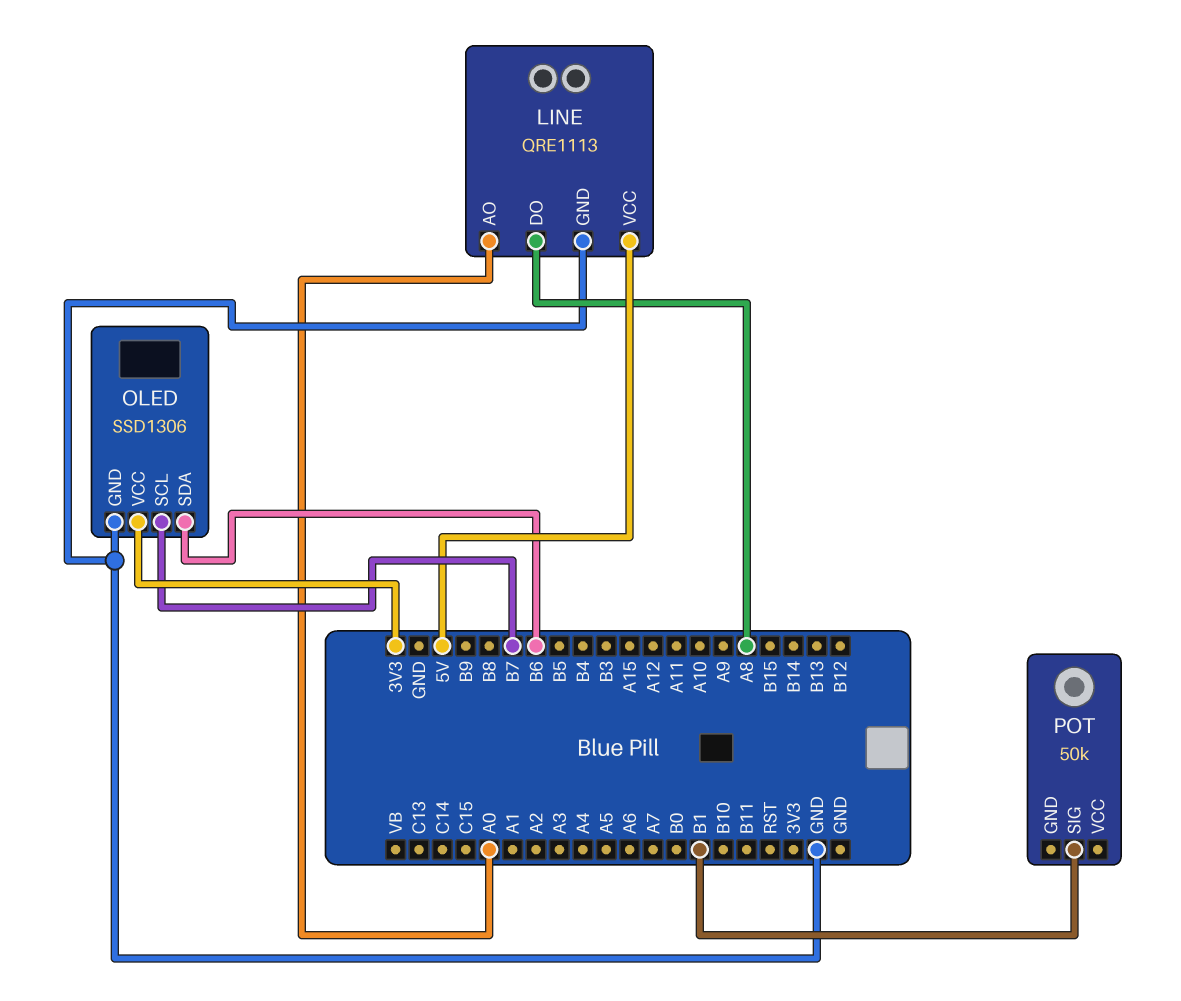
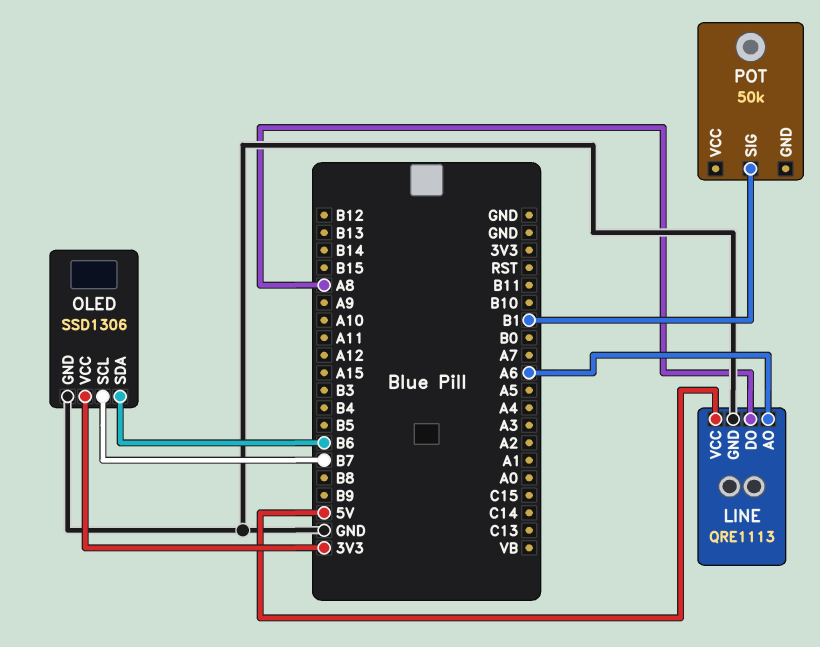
LINE pin AO: A0 -> A6

